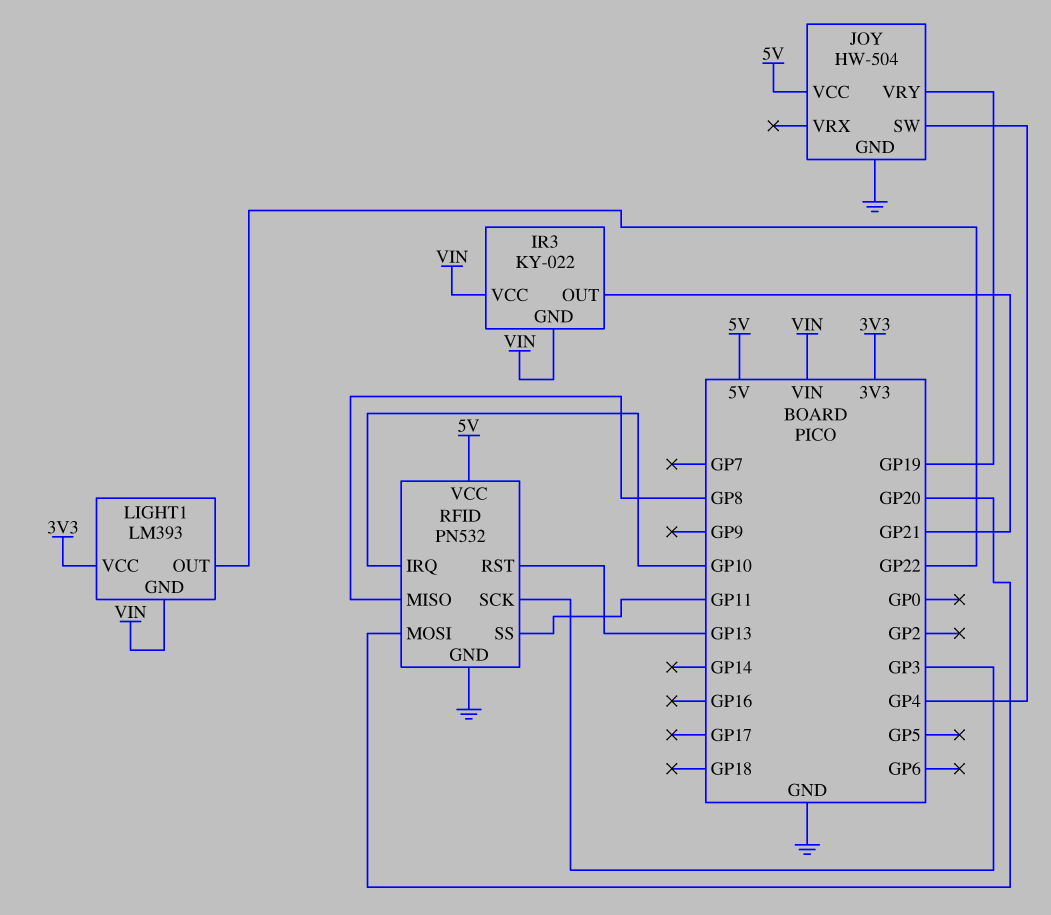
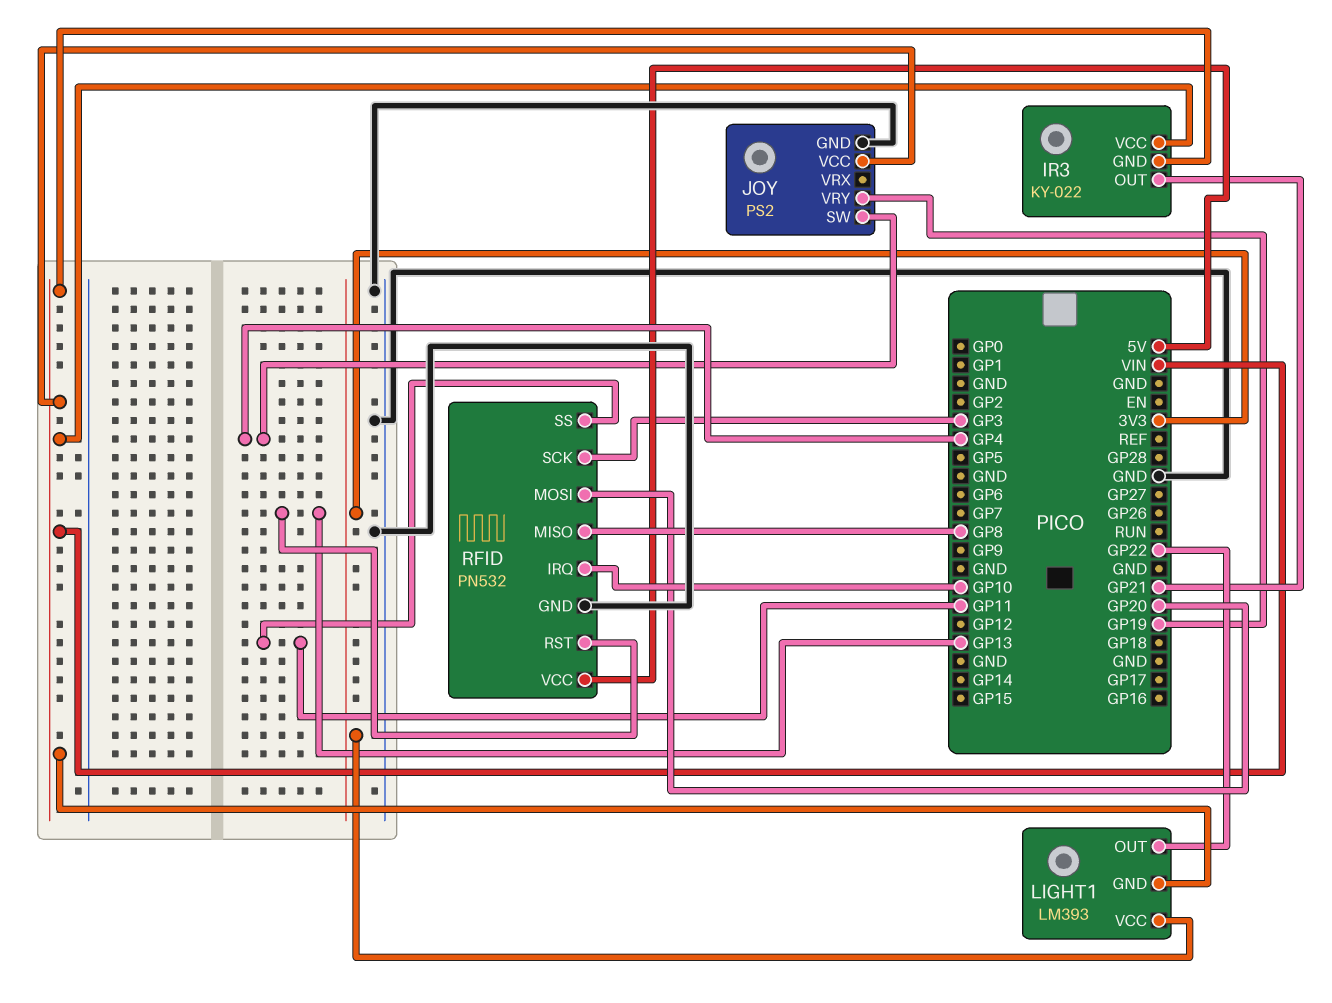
JOY: HW-504 -> PS2
JOY pin VCC: 5V -> VIN

